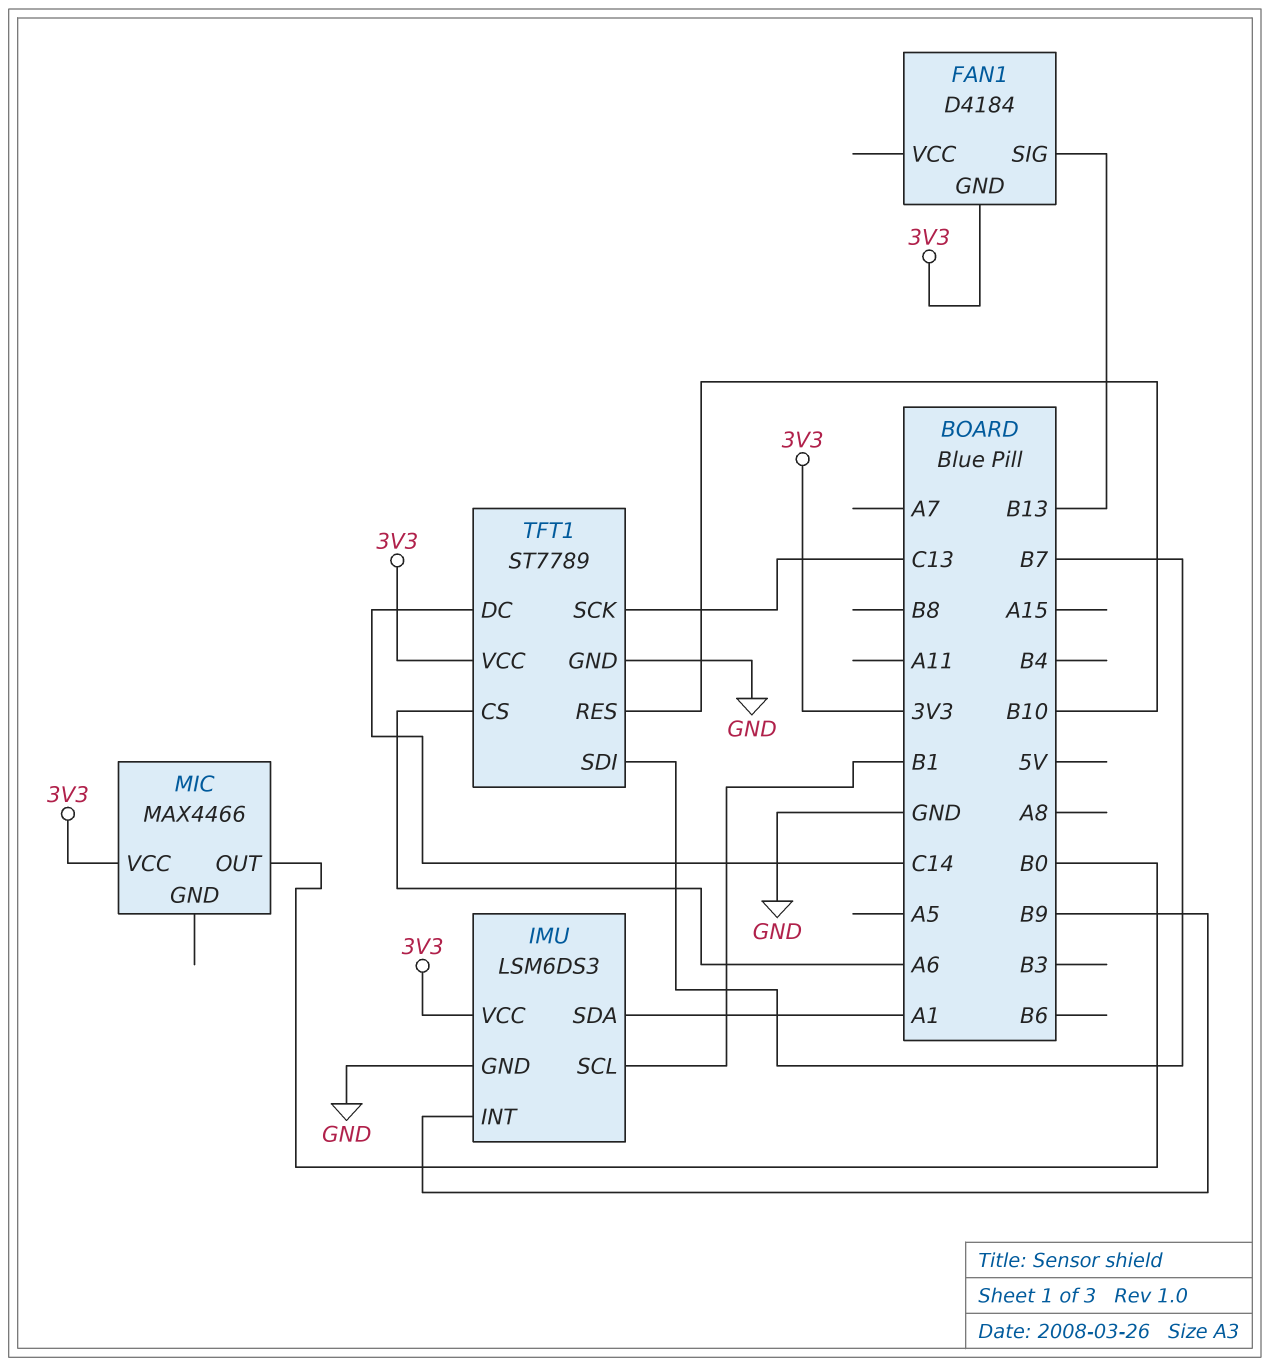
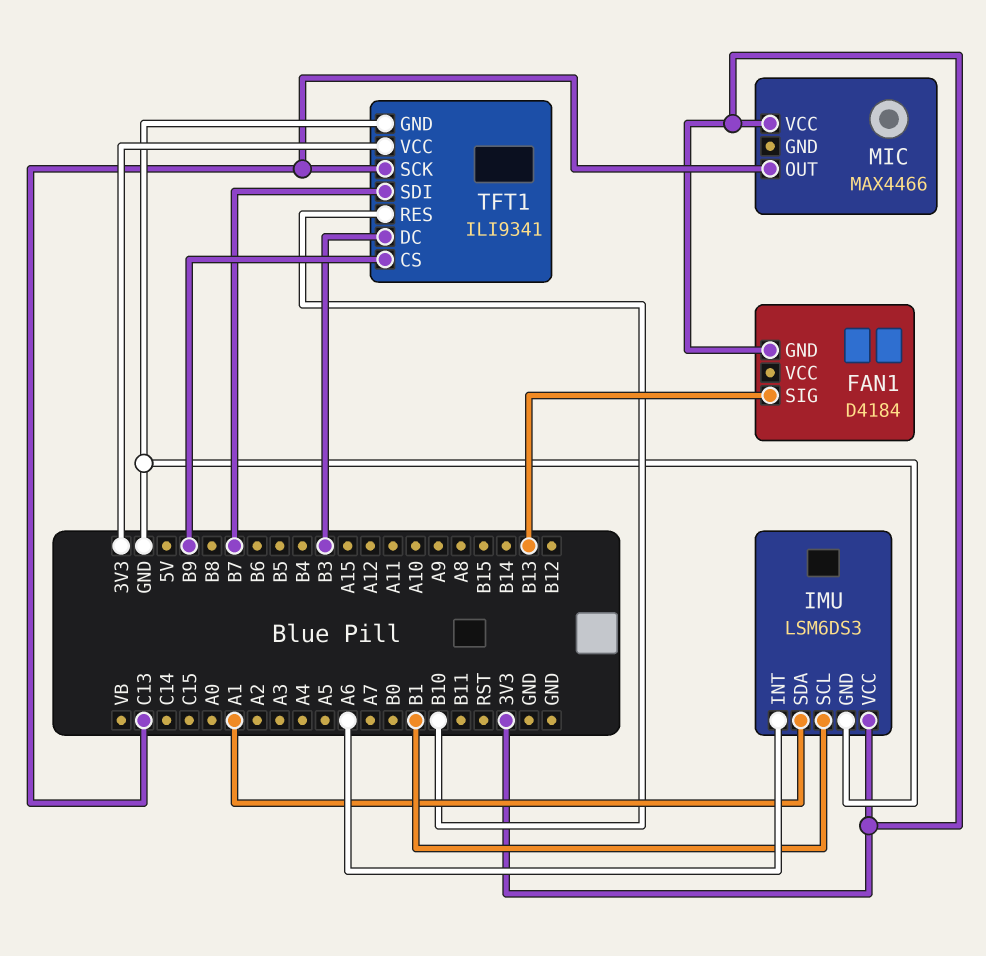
IMU pin INT: B9 -> A6
MIC pin OUT: B0 -> C13
TFT1: ST7789 -> ILI9341
TFT1 pin CS: A6 -> B9
TFT1 pin DC: C14 -> B3

